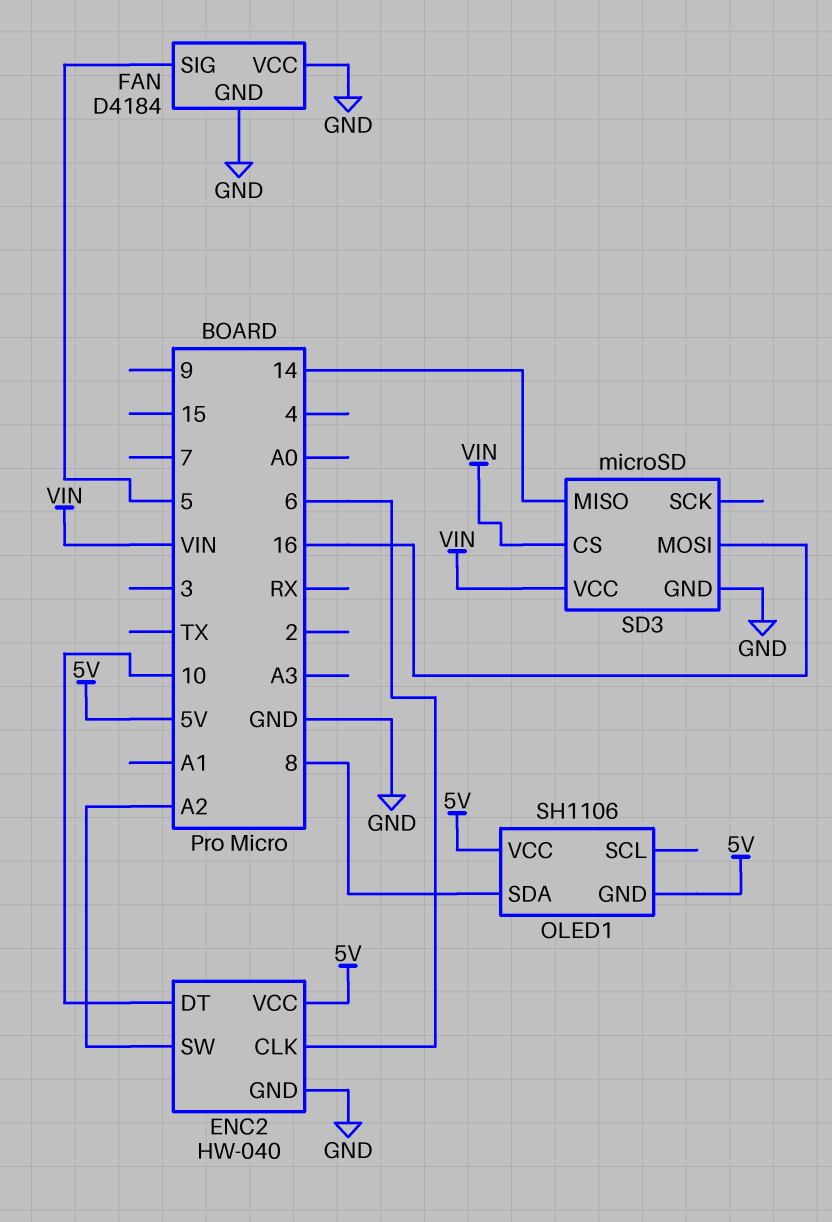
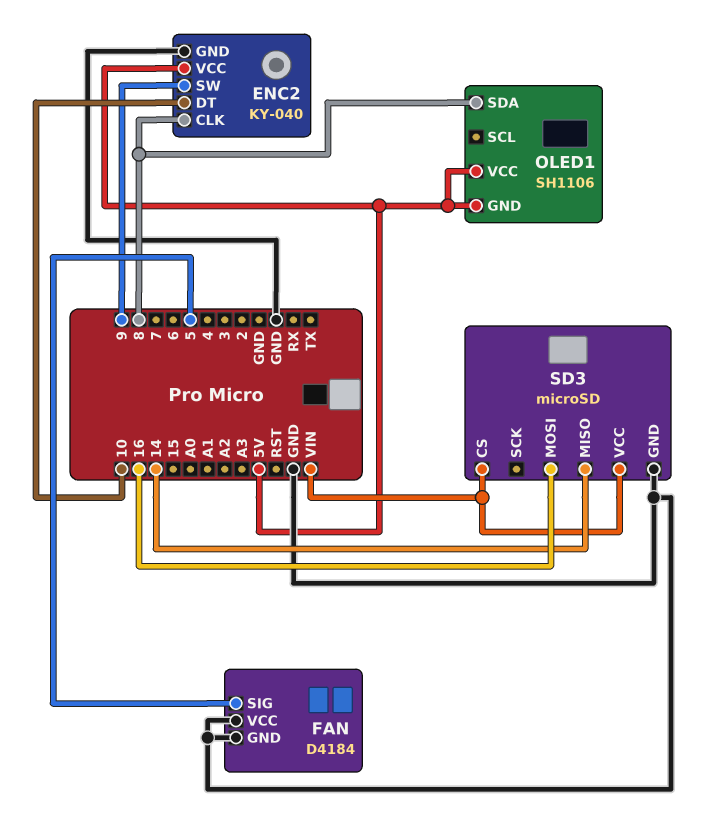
ENC2: HW-040 -> KY-040
ENC2 pin CLK: 6 -> 8
ENC2 pin SW: A2 -> 9

